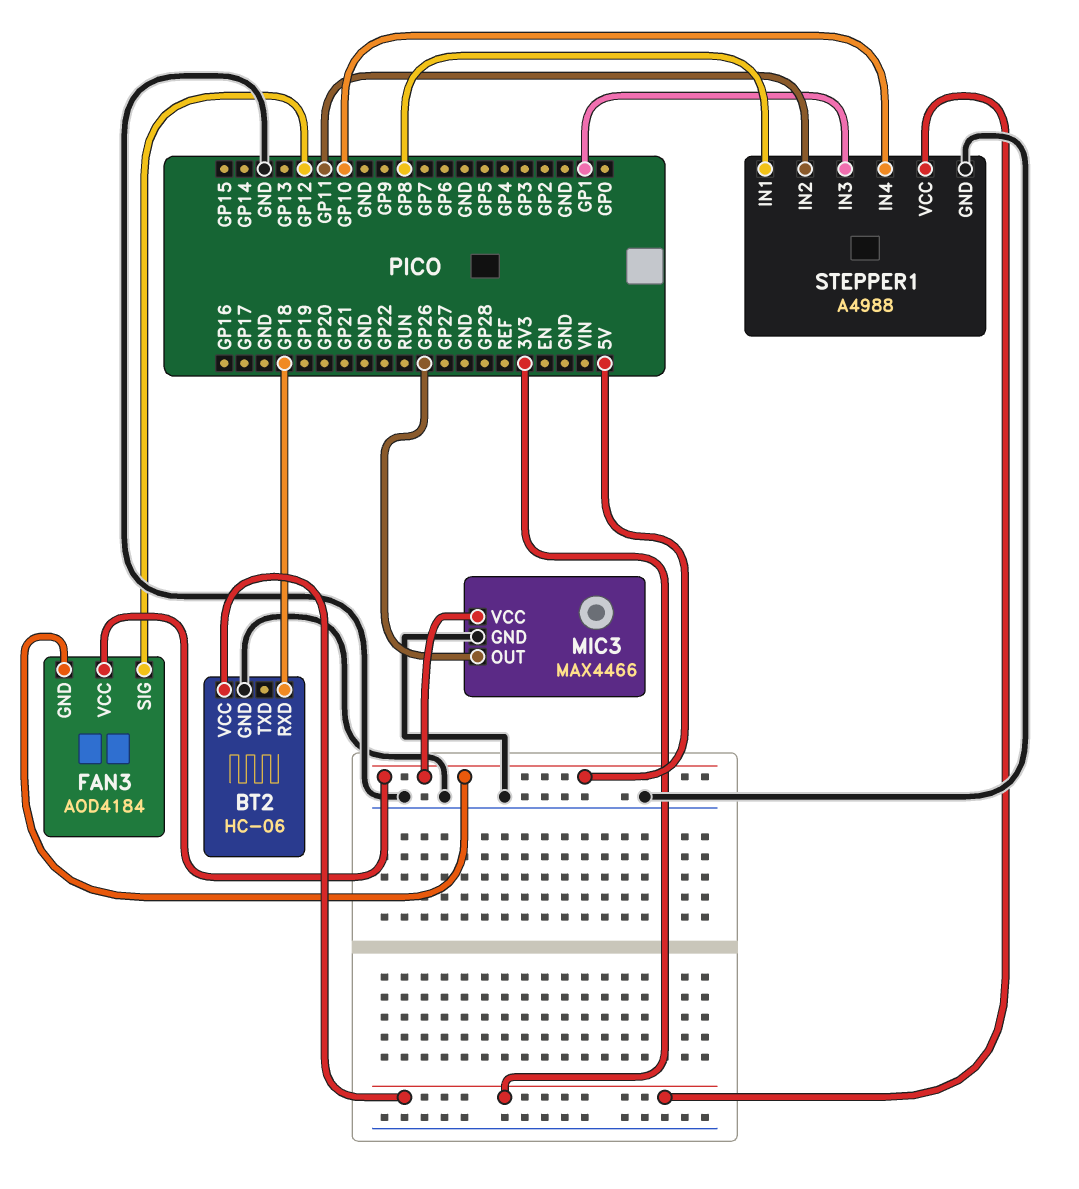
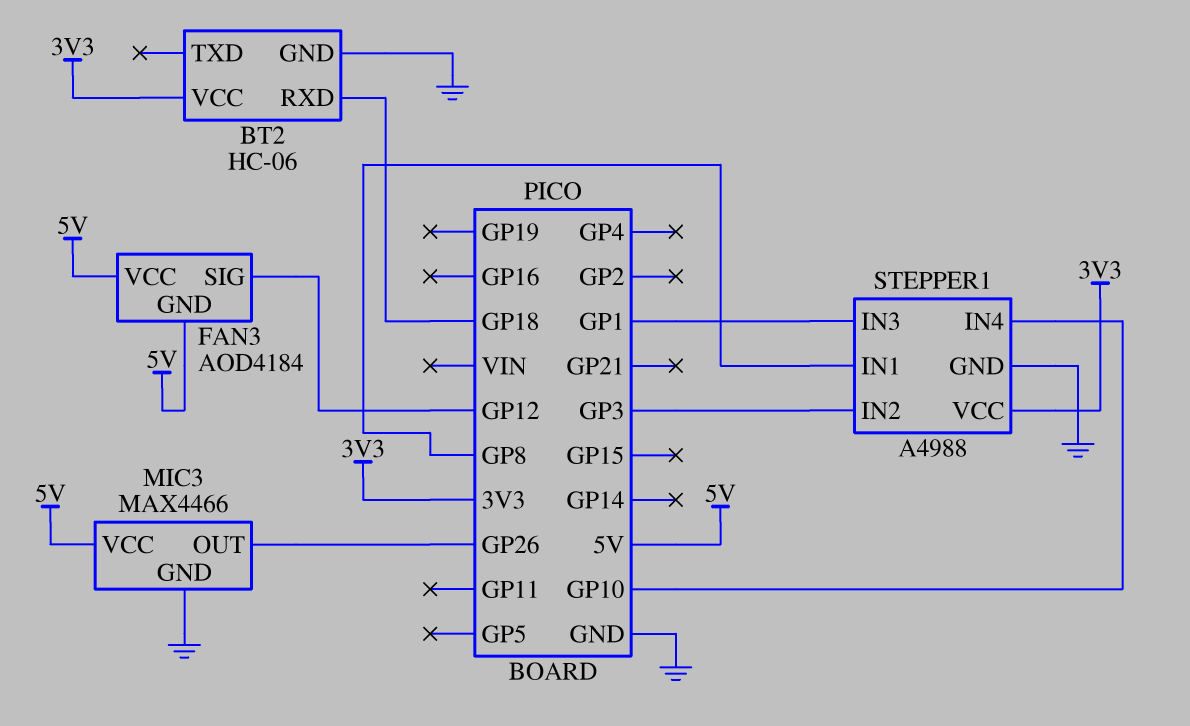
STEPPER1 pin IN2: GP11 -> GP3

